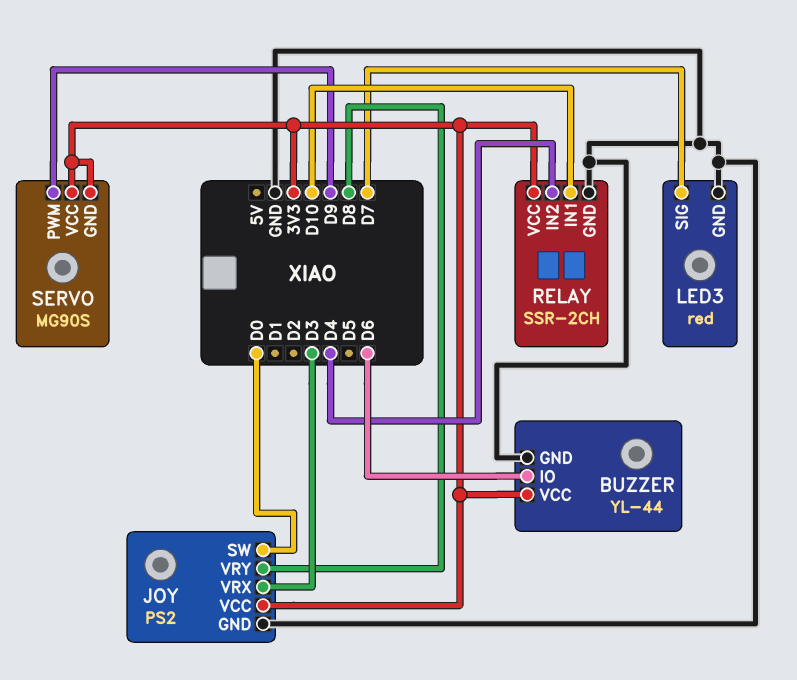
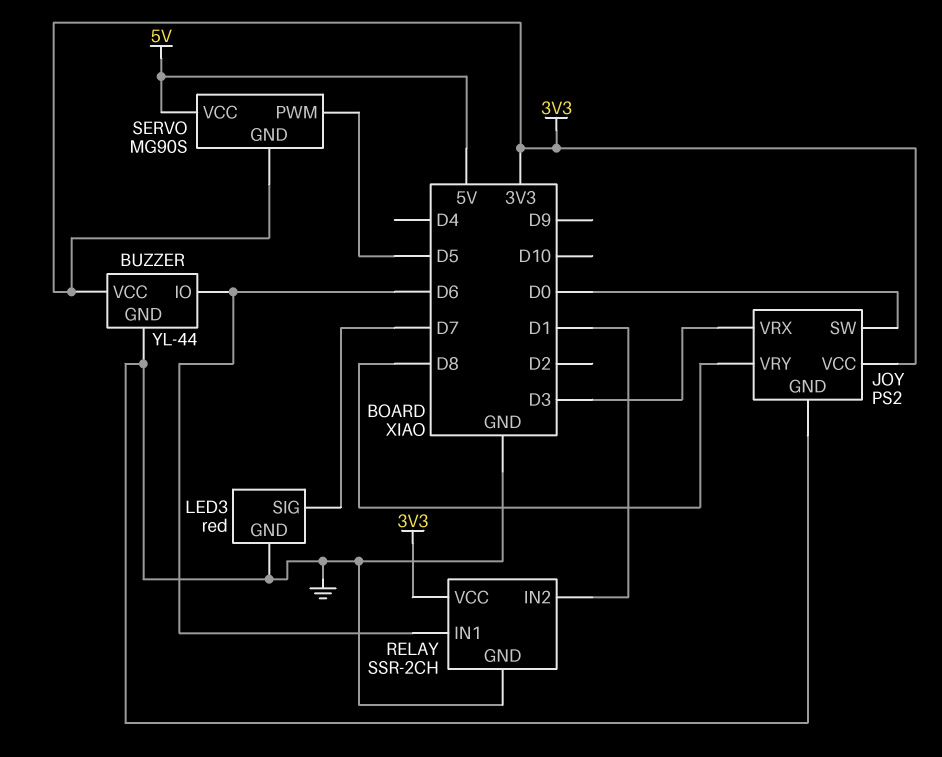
RELAY pin IN1: D10 -> D6
RELAY pin IN2: D4 -> D1
SERVO pin PWM: D9 -> D5
SERVO pin VCC: 3V3 -> 5V

